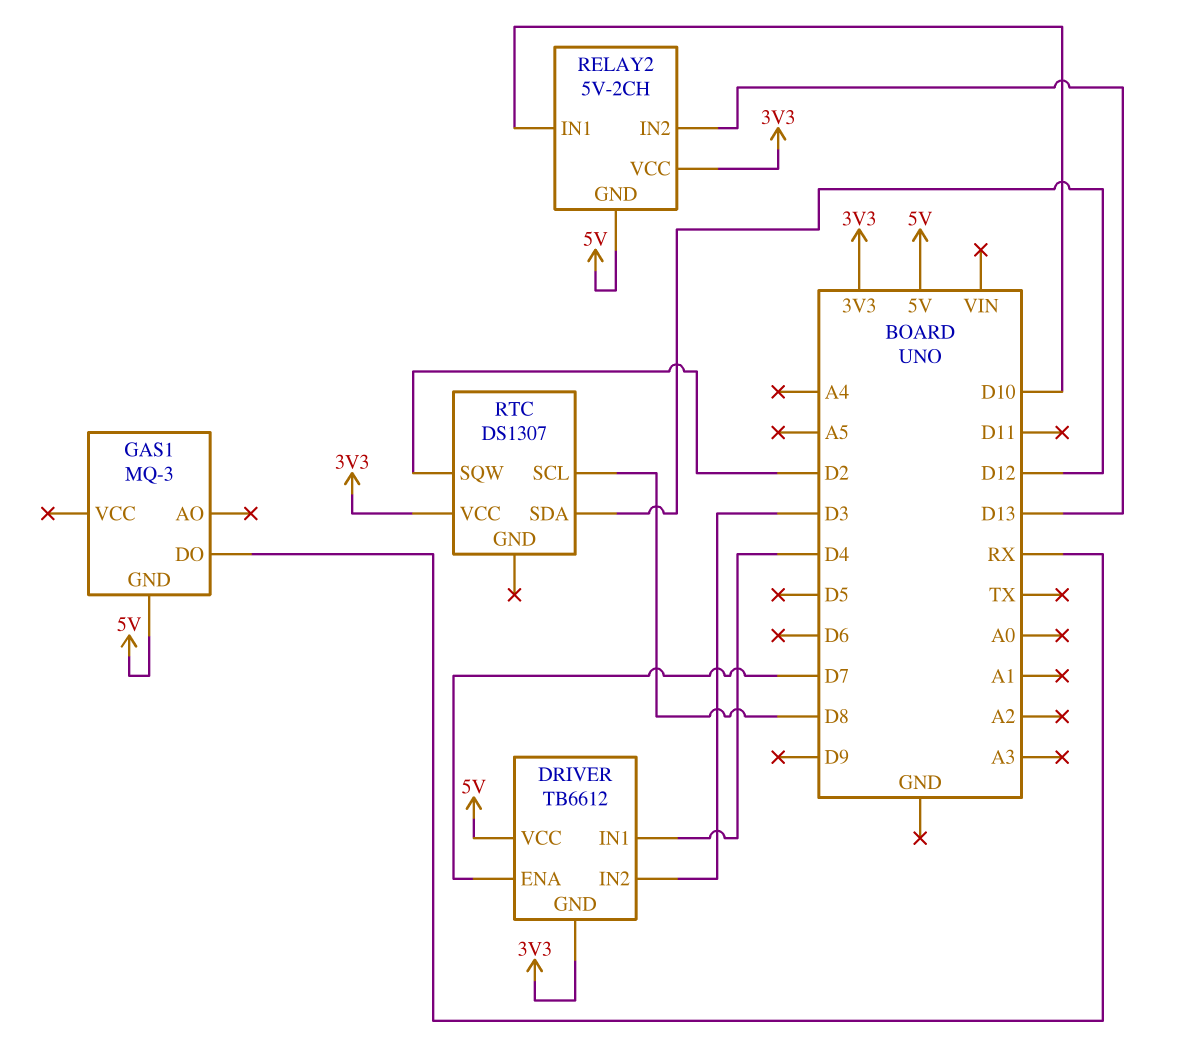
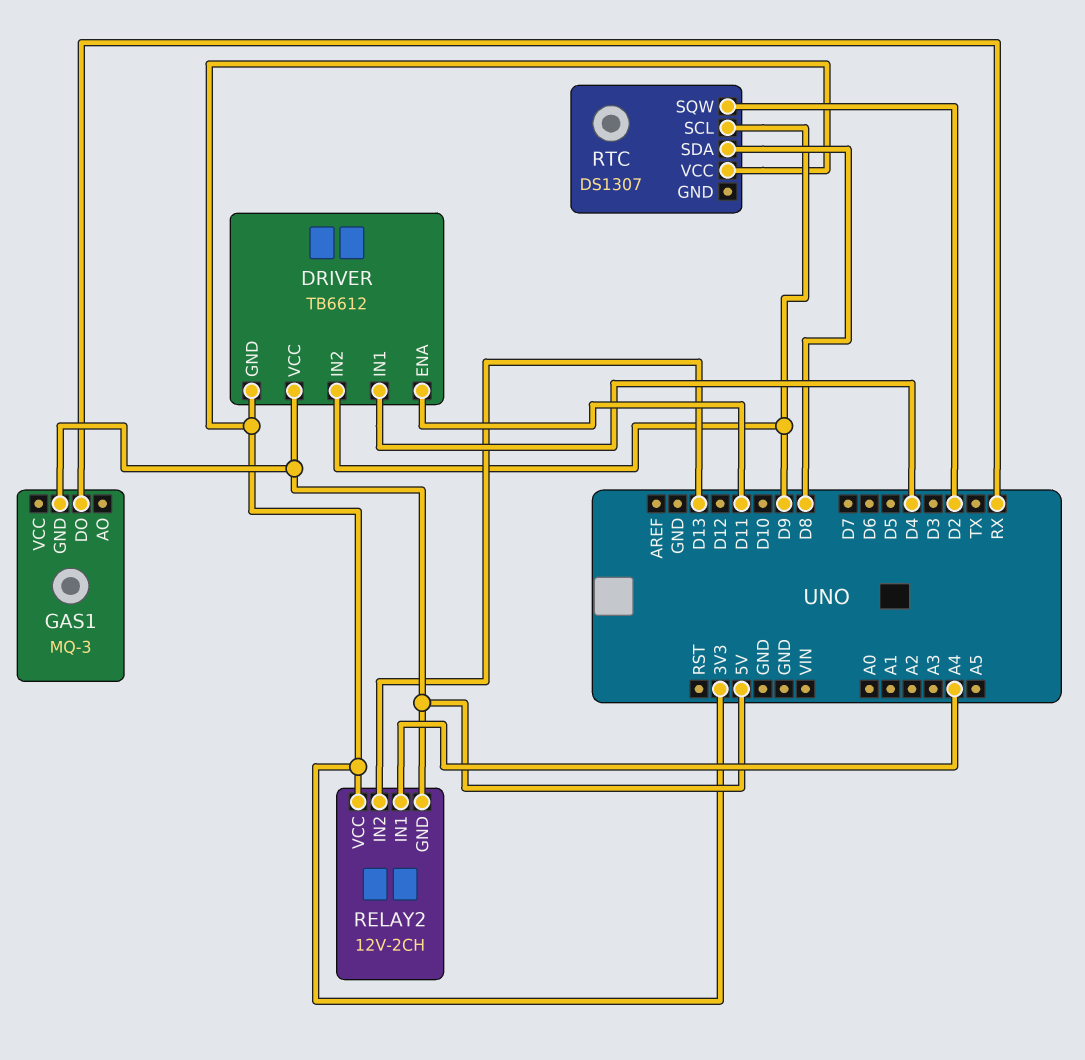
DRIVER pin ENA: D7 -> D11
DRIVER pin IN2: D3 -> D9
RELAY2: 5V-2CH -> 12V-2CH
RELAY2 pin IN1: D10 -> A4
RTC pin SCL: D8 -> D9
RTC pin SDA: D12 -> D8

